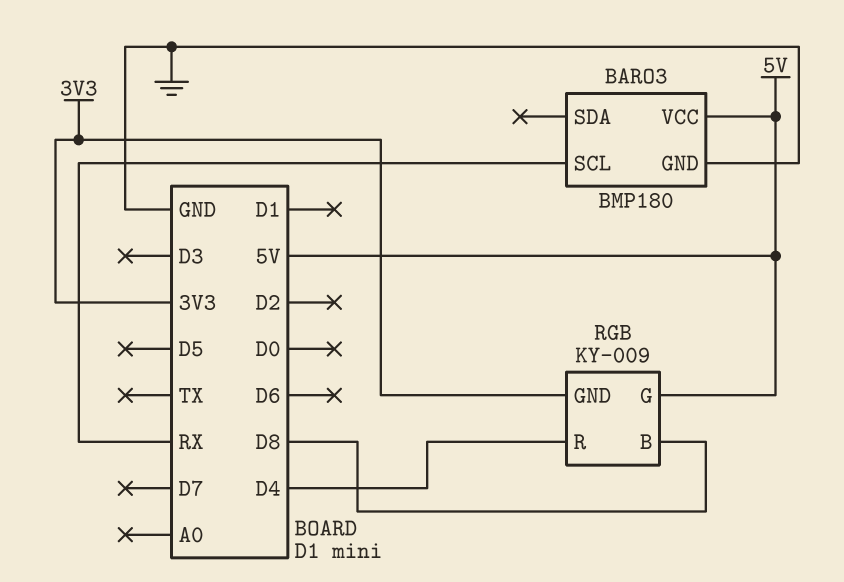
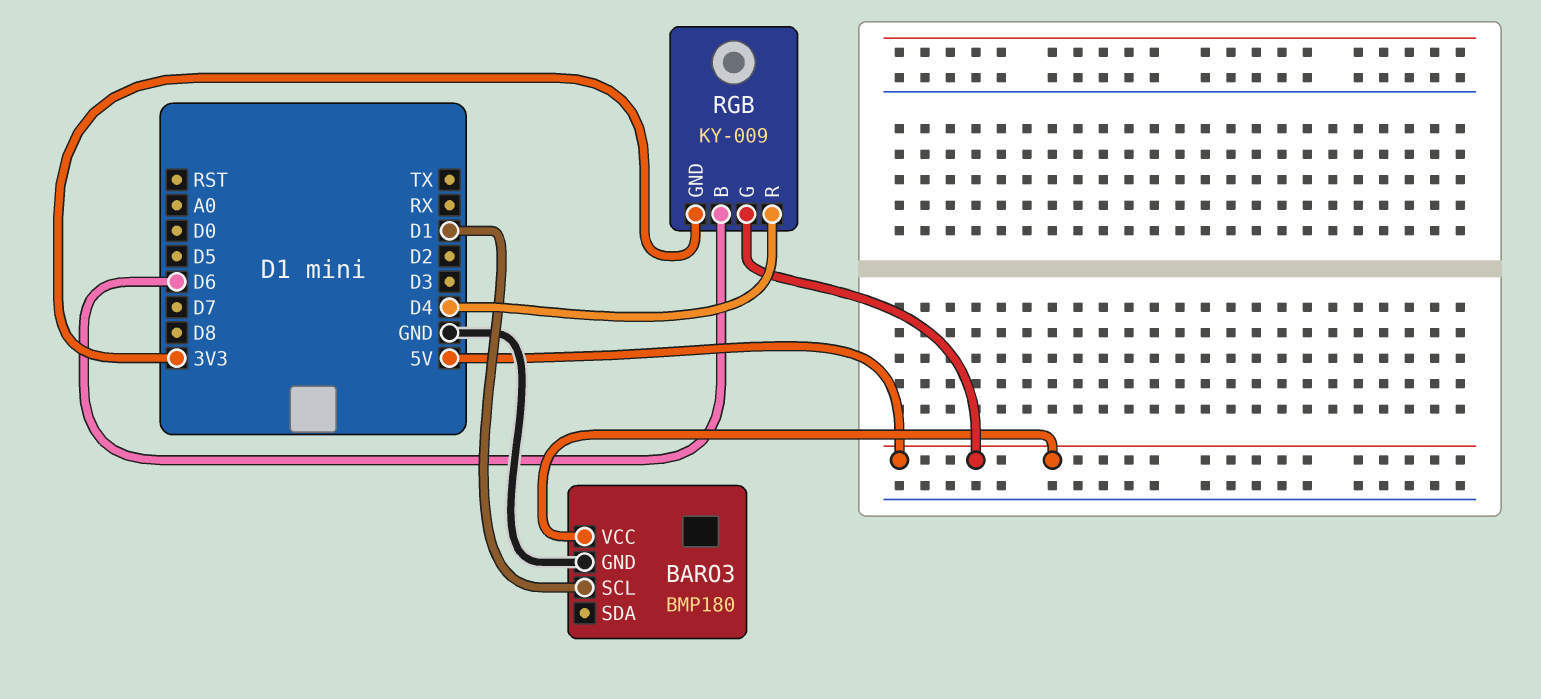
BARO3 pin SCL: RX -> D1
RGB pin B: D8 -> D6

